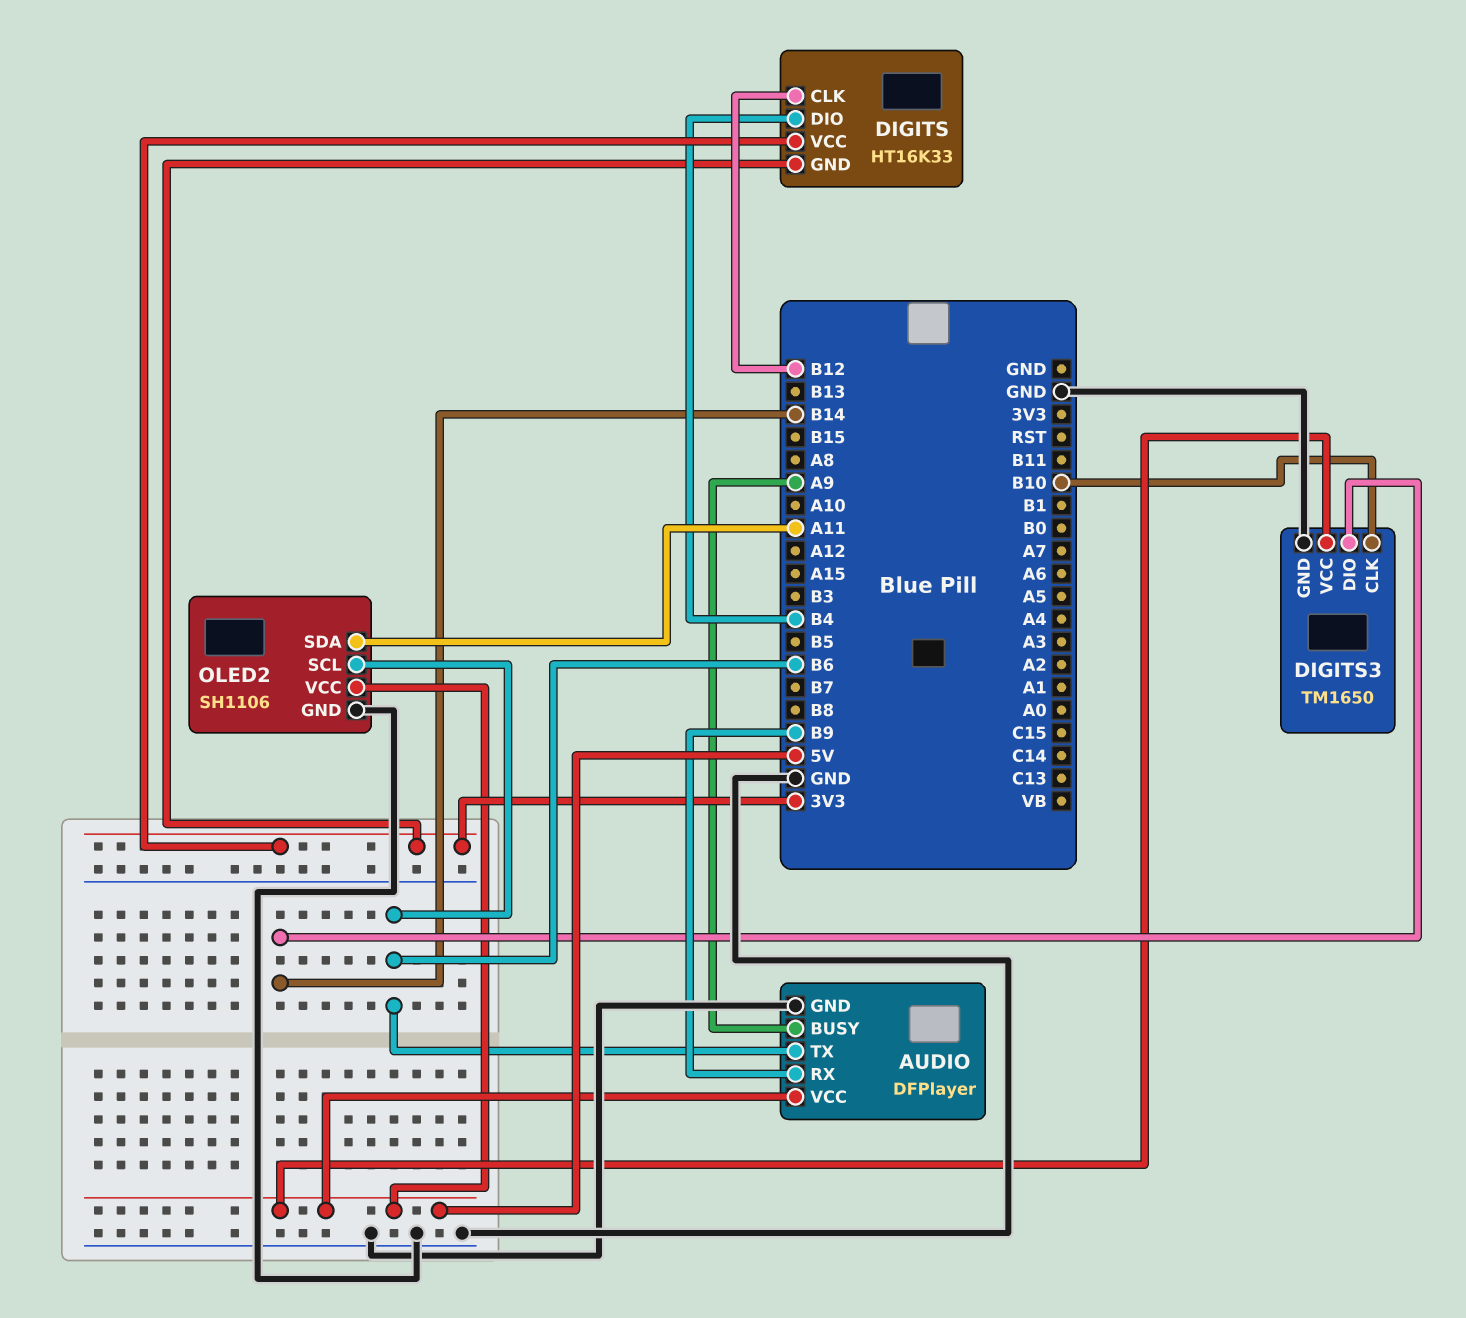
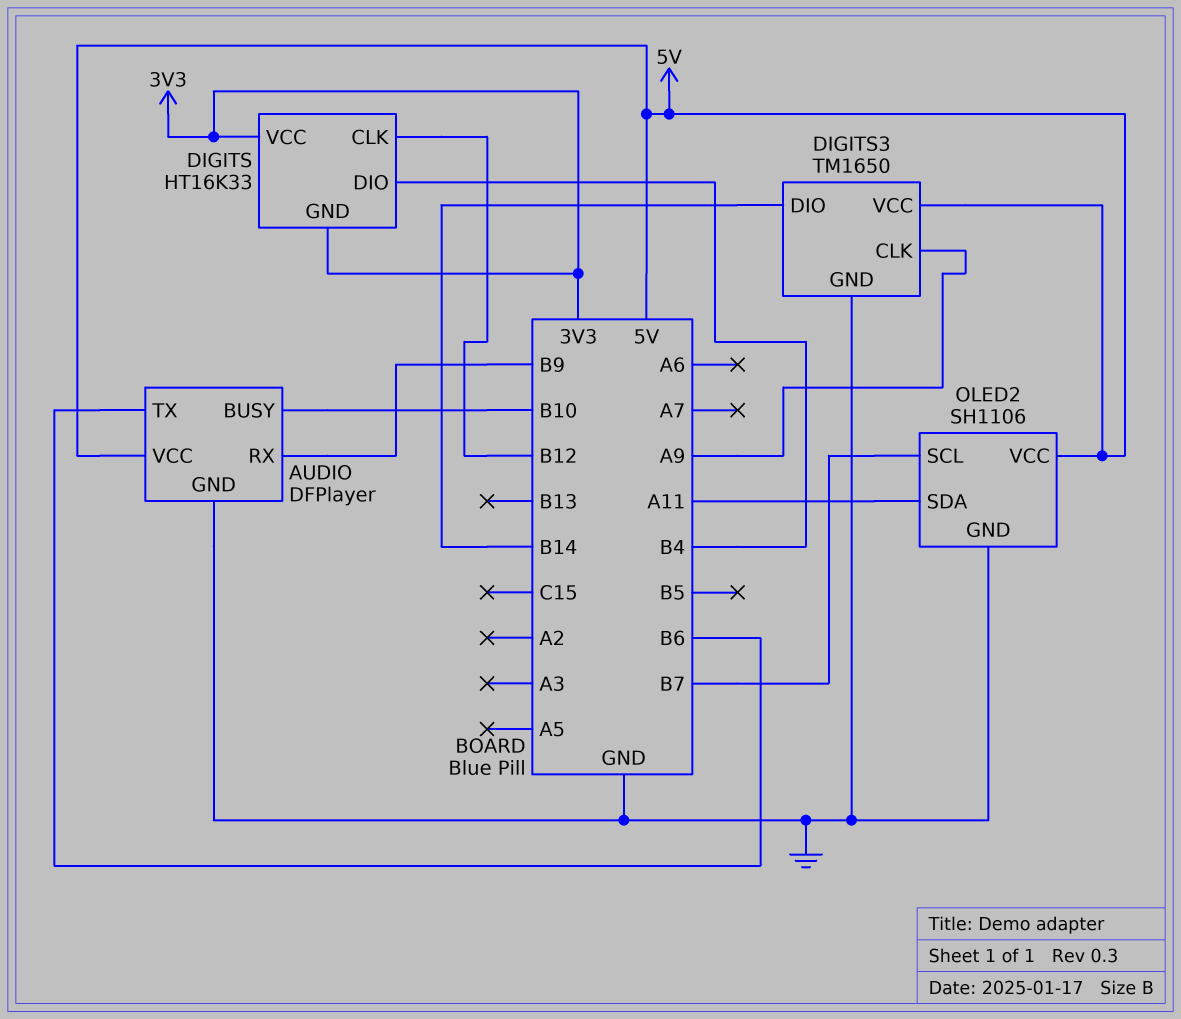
AUDIO pin BUSY: A9 -> B10
DIGITS3 pin CLK: B10 -> A9
OLED2 pin SCL: B6 -> B7

